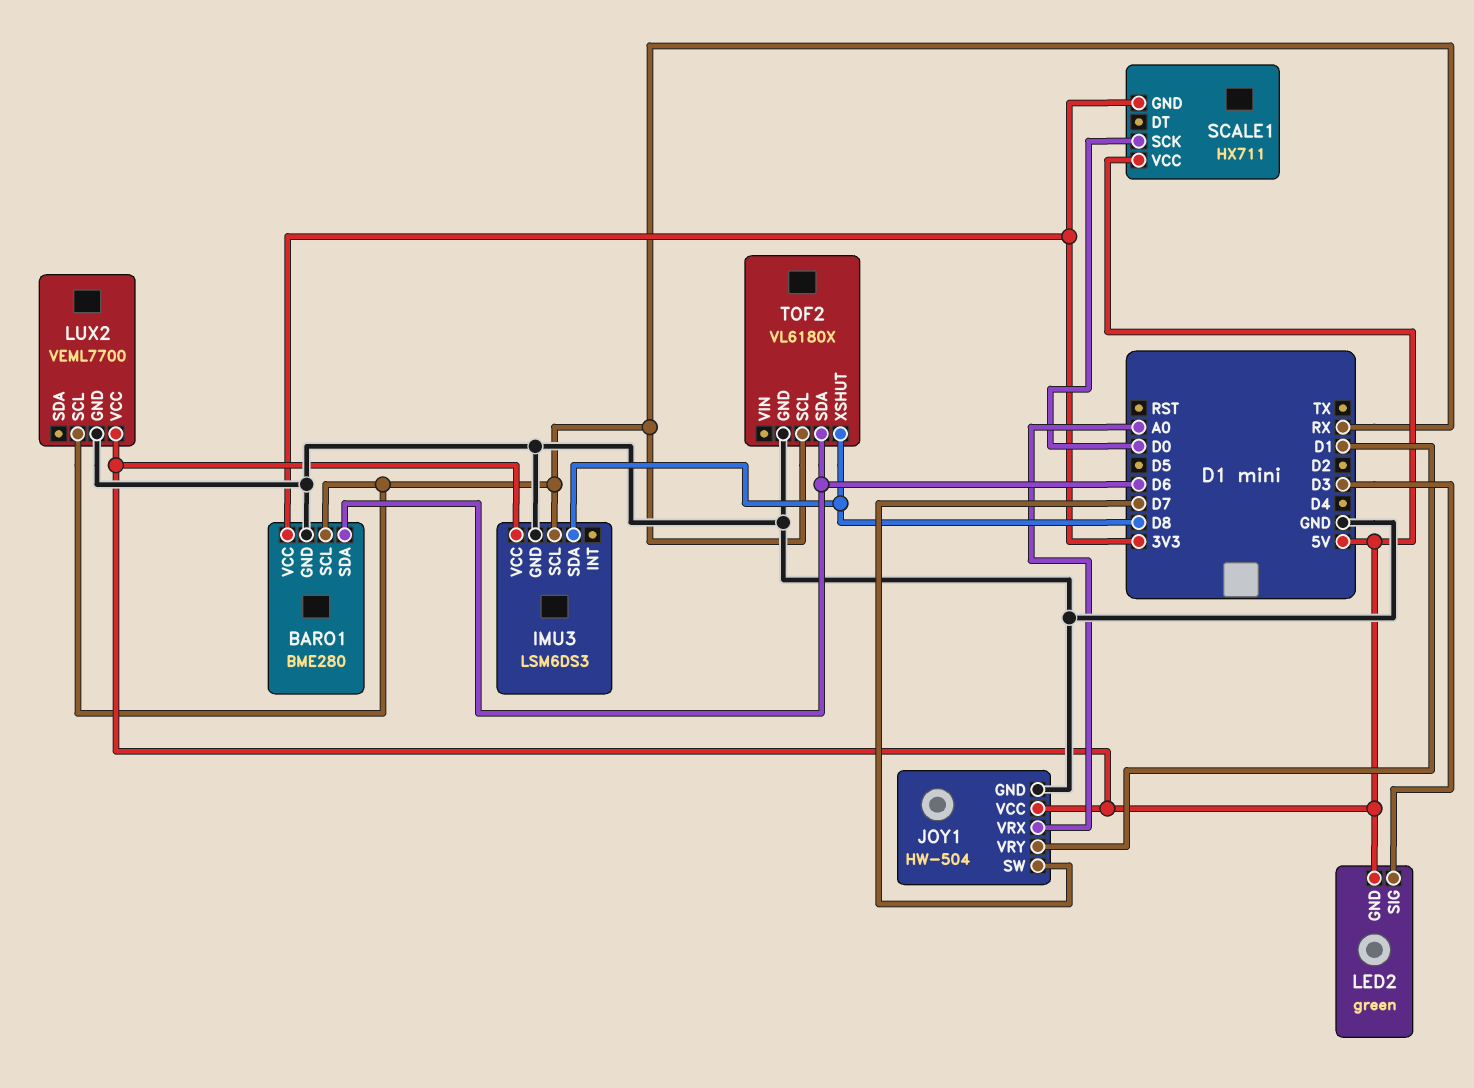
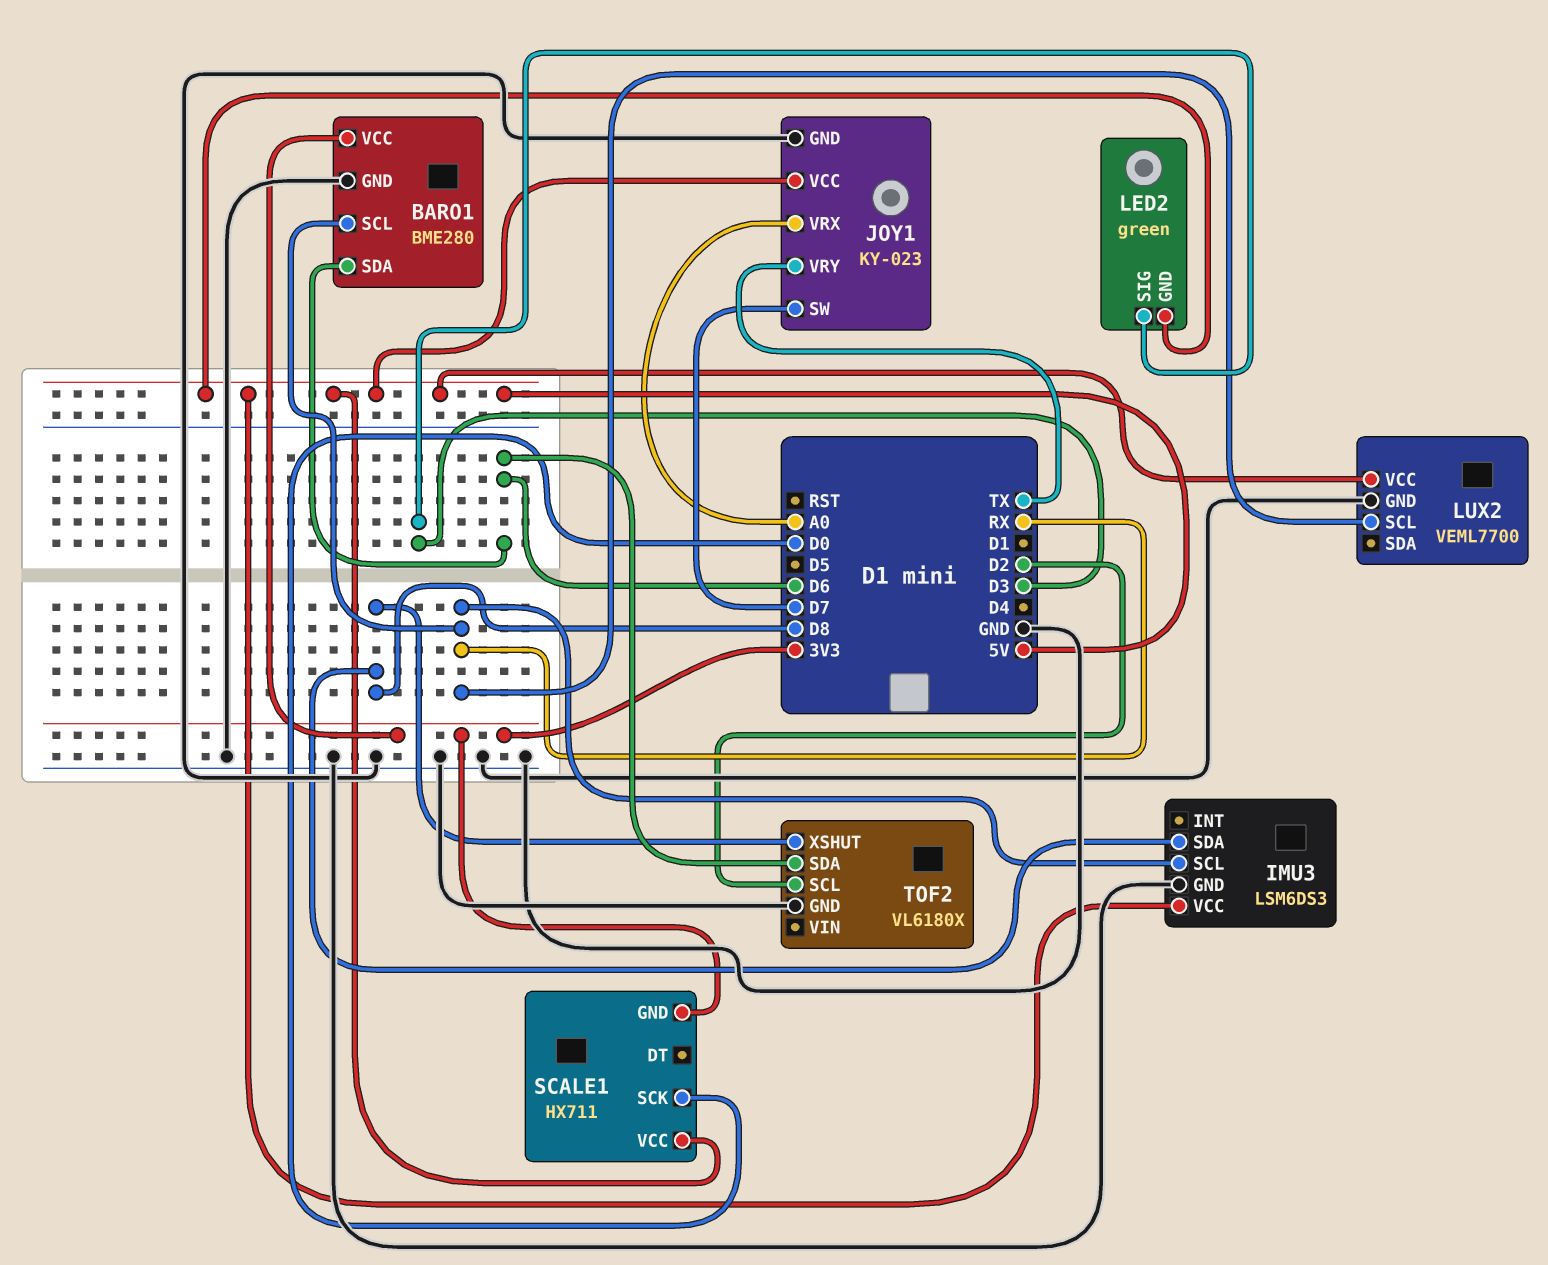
JOY1: HW-504 -> KY-023
JOY1 pin VRY: D1 -> TX
TOF2 pin SCL: RX -> D2

